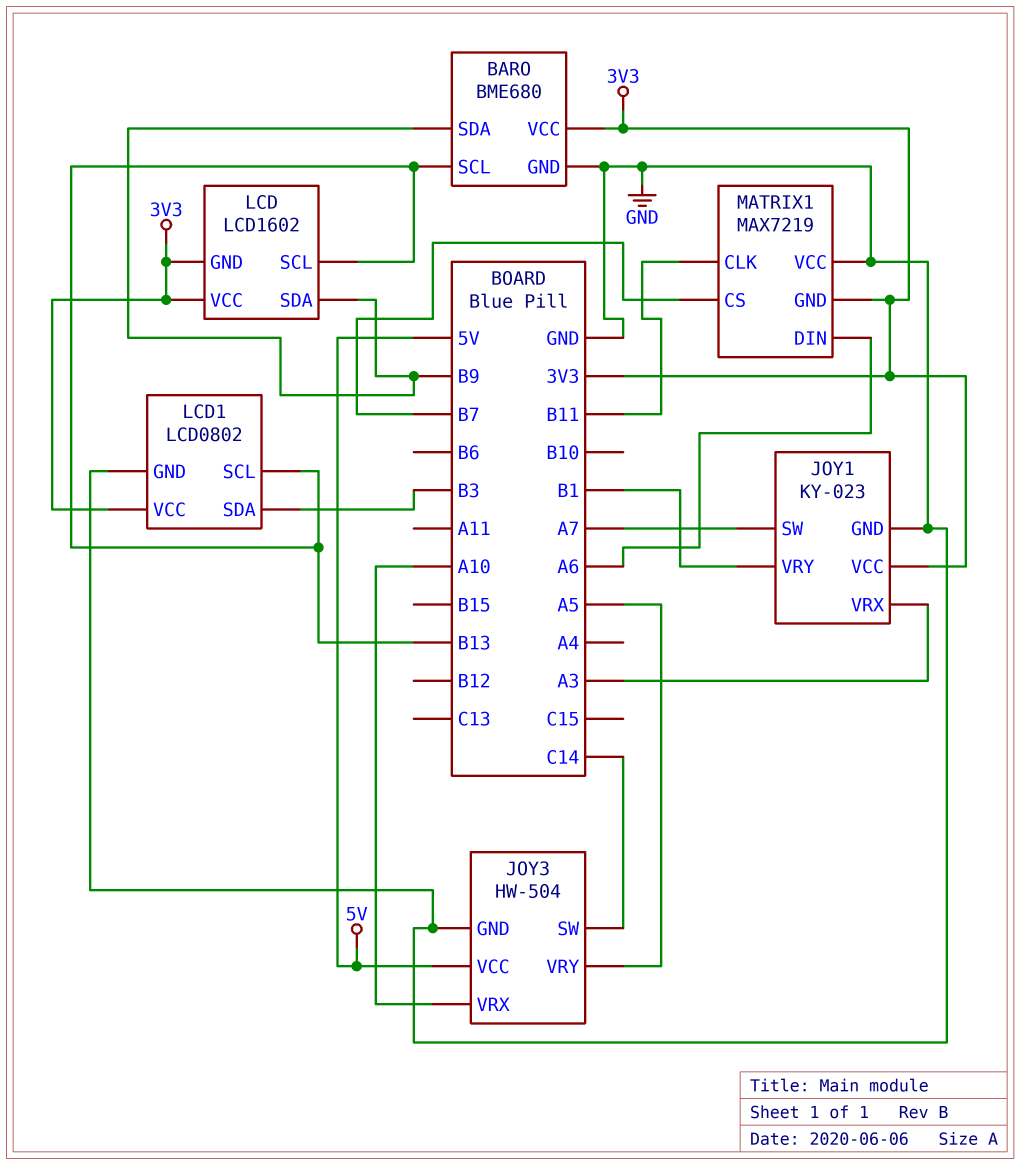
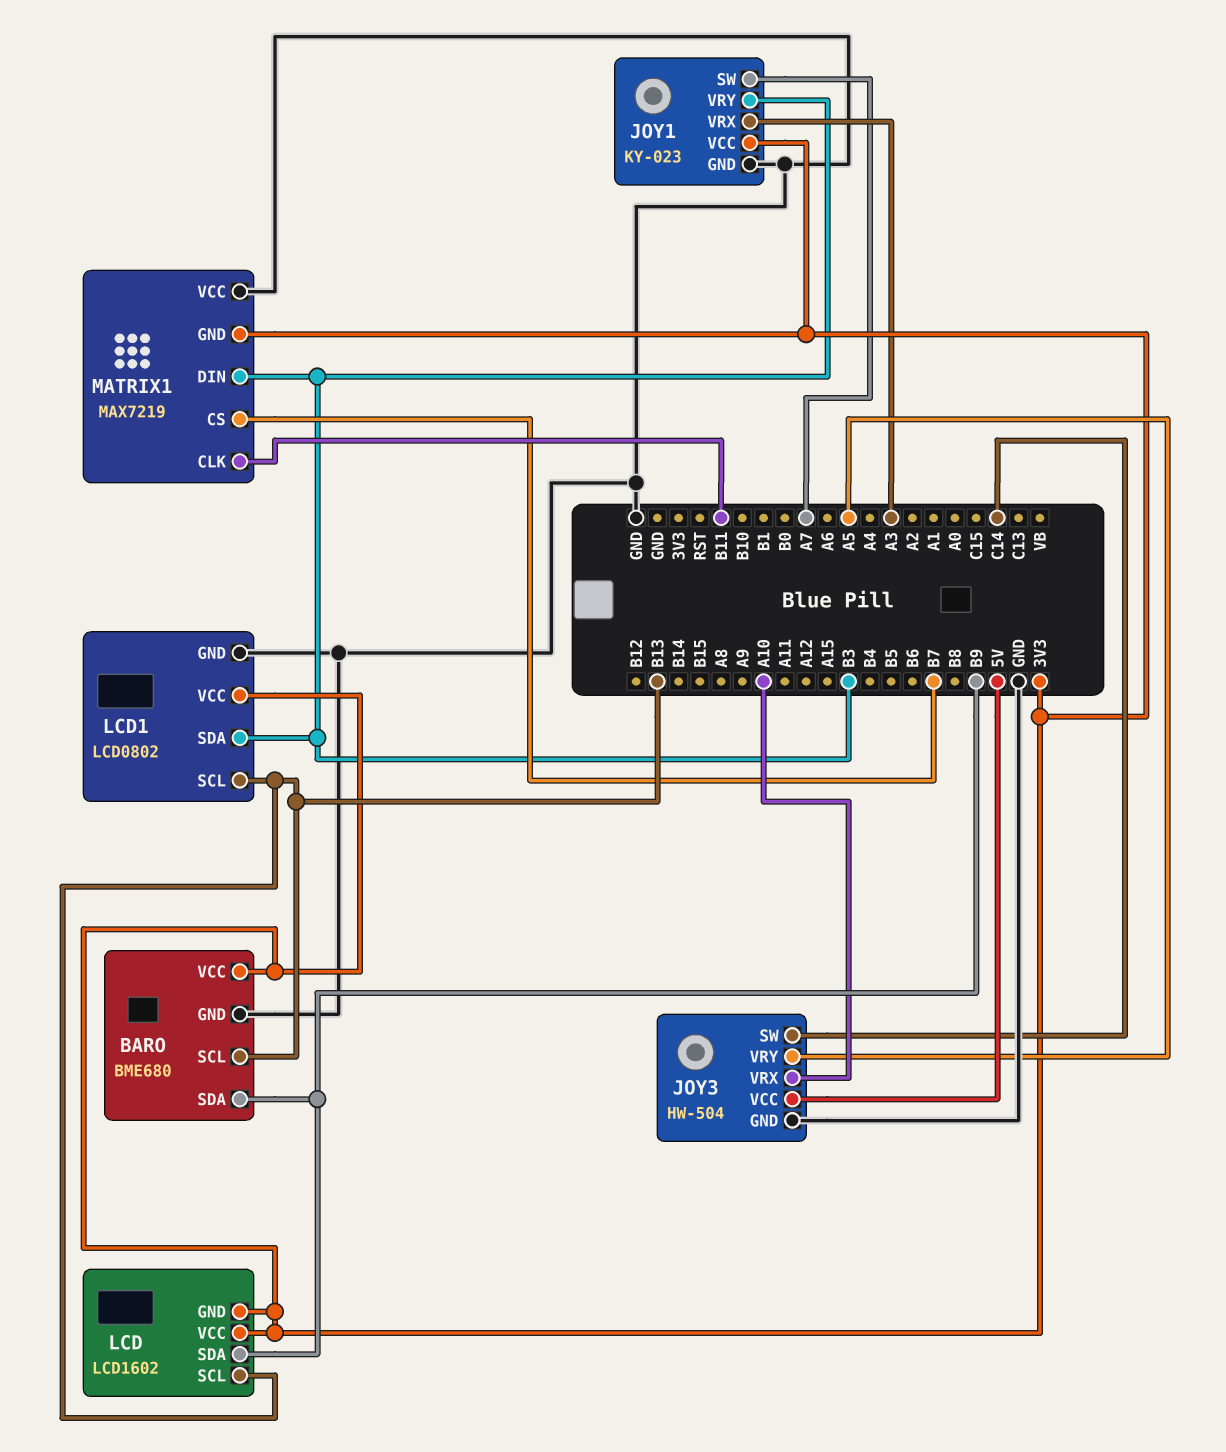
JOY1 pin VRY: B1 -> B3
MATRIX1 pin DIN: A6 -> B3

